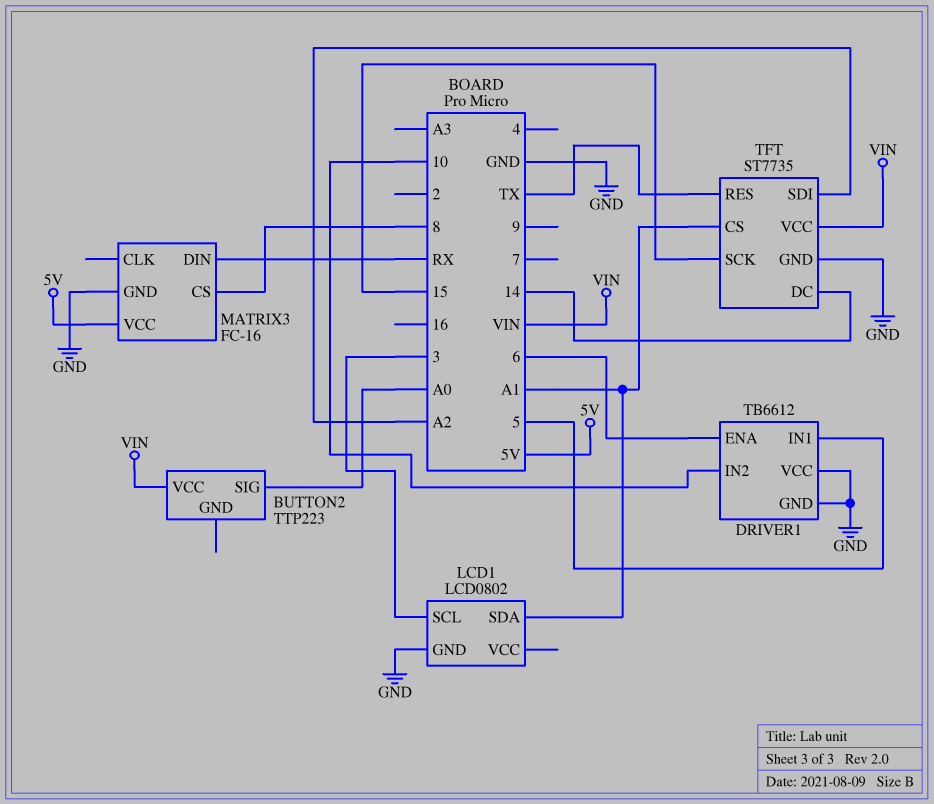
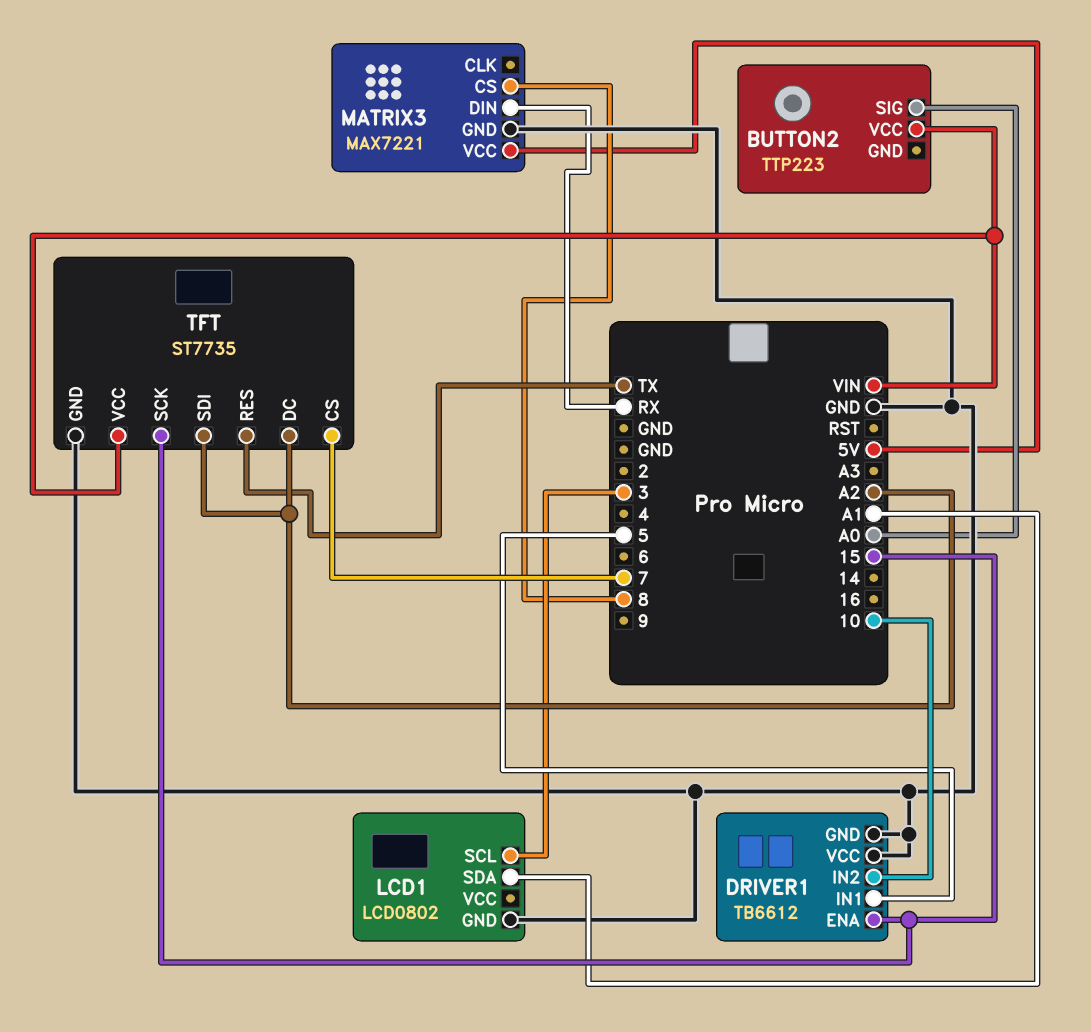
DRIVER1 pin ENA: 6 -> 15
MATRIX3: FC-16 -> MAX7221
TFT pin CS: A1 -> 7
TFT pin DC: 14 -> A2

